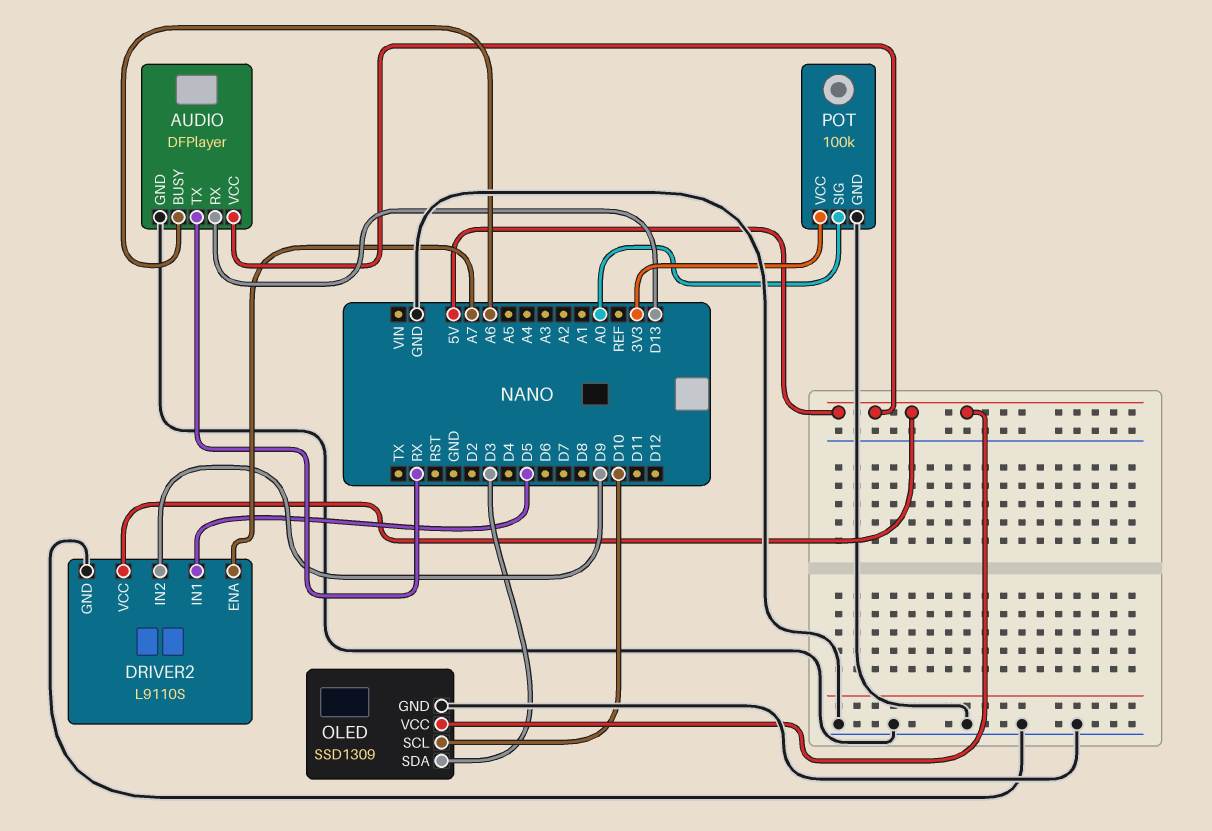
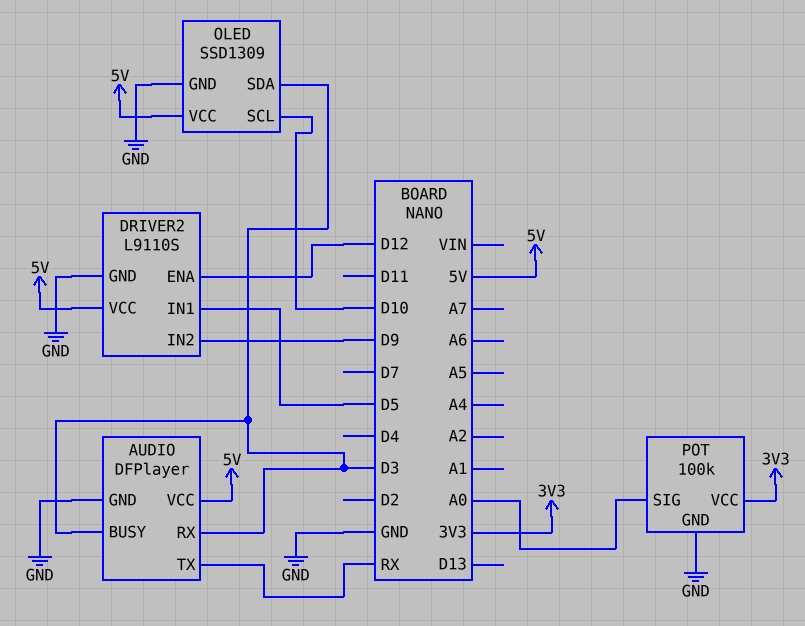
AUDIO pin BUSY: A6 -> D3
AUDIO pin RX: D13 -> D3
DRIVER2 pin ENA: A7 -> D12

